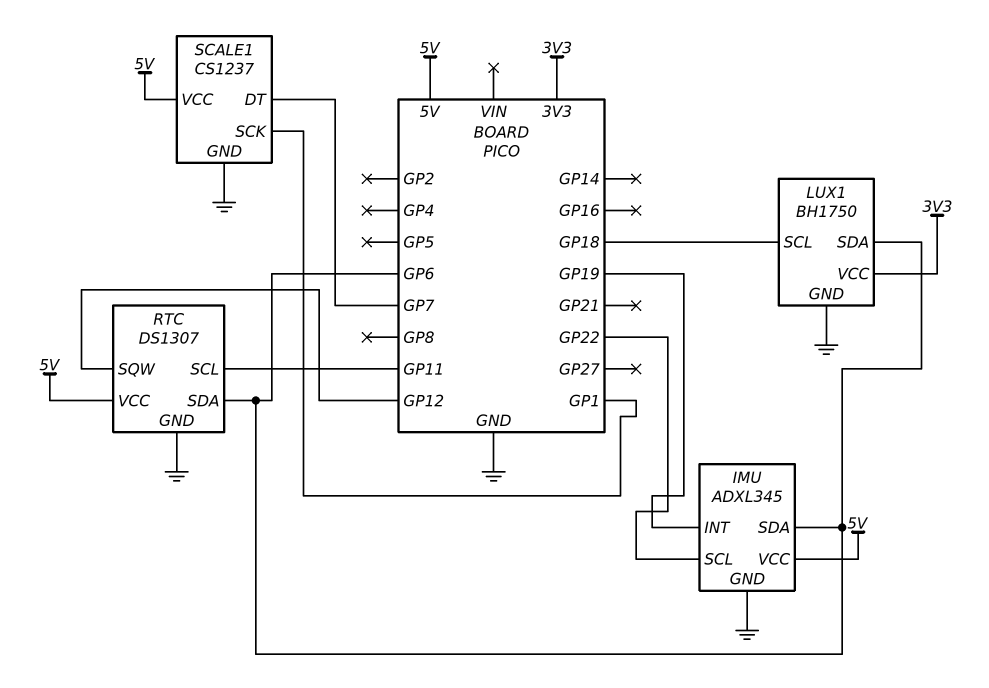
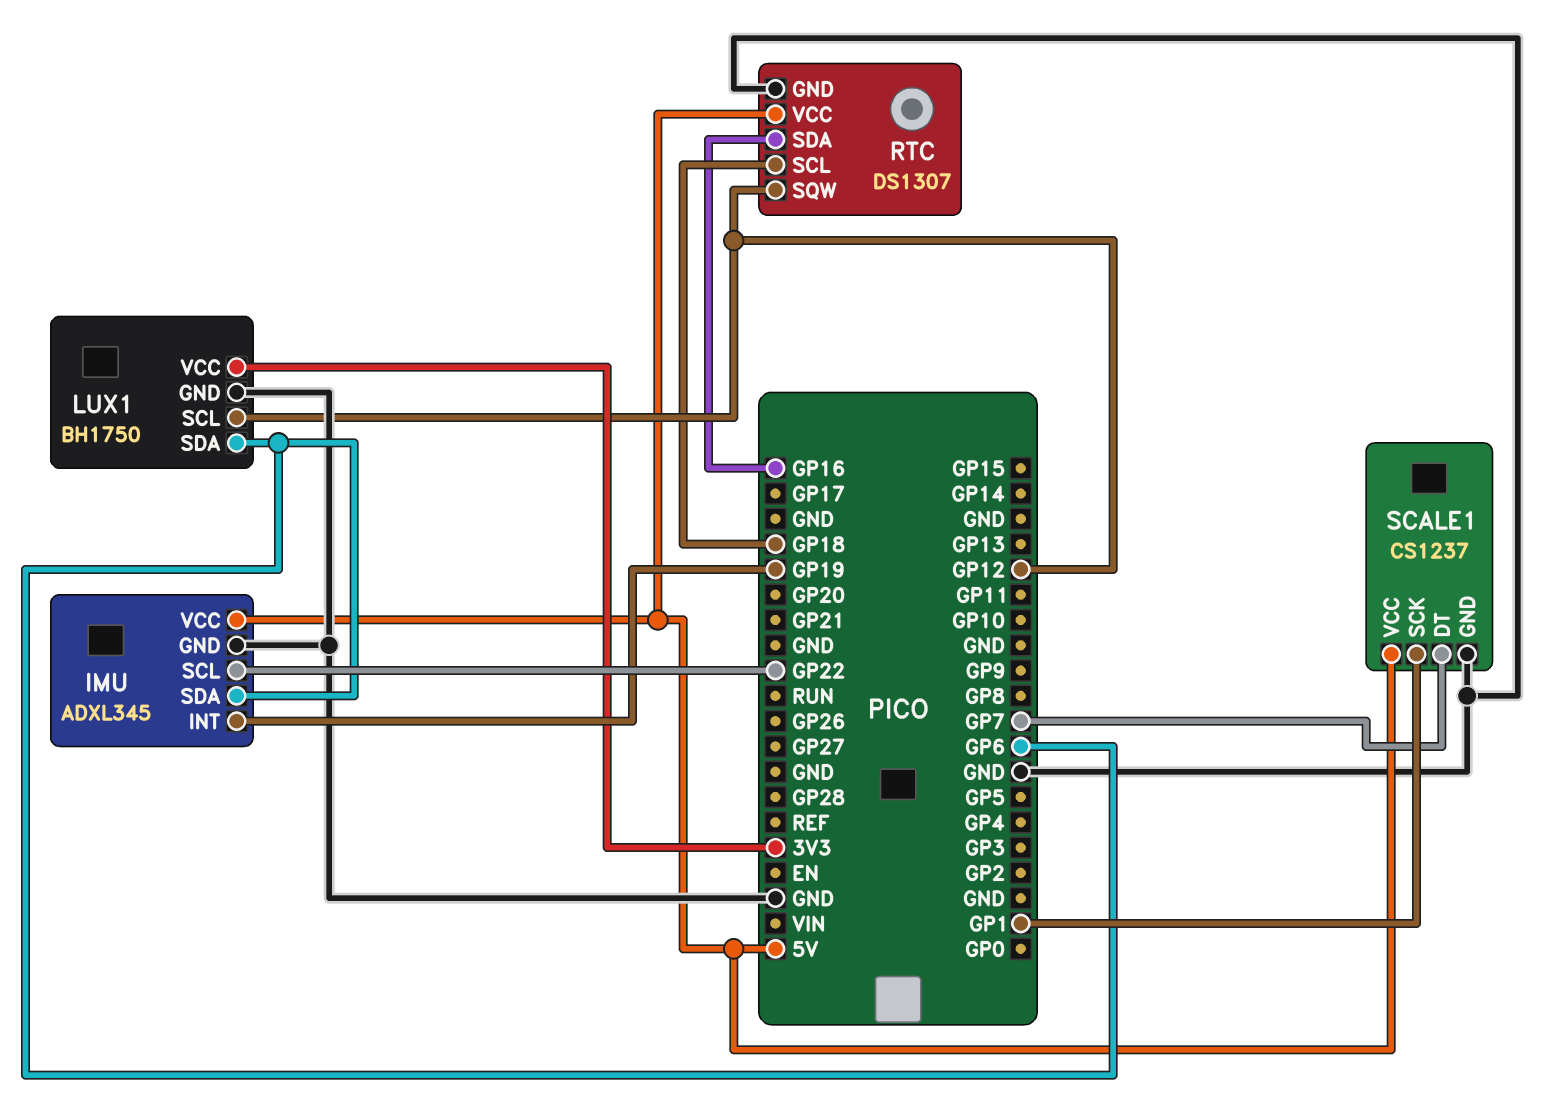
LUX1 pin SCL: GP18 -> GP12
RTC pin SCL: GP11 -> GP18
RTC pin SDA: GP6 -> GP16

